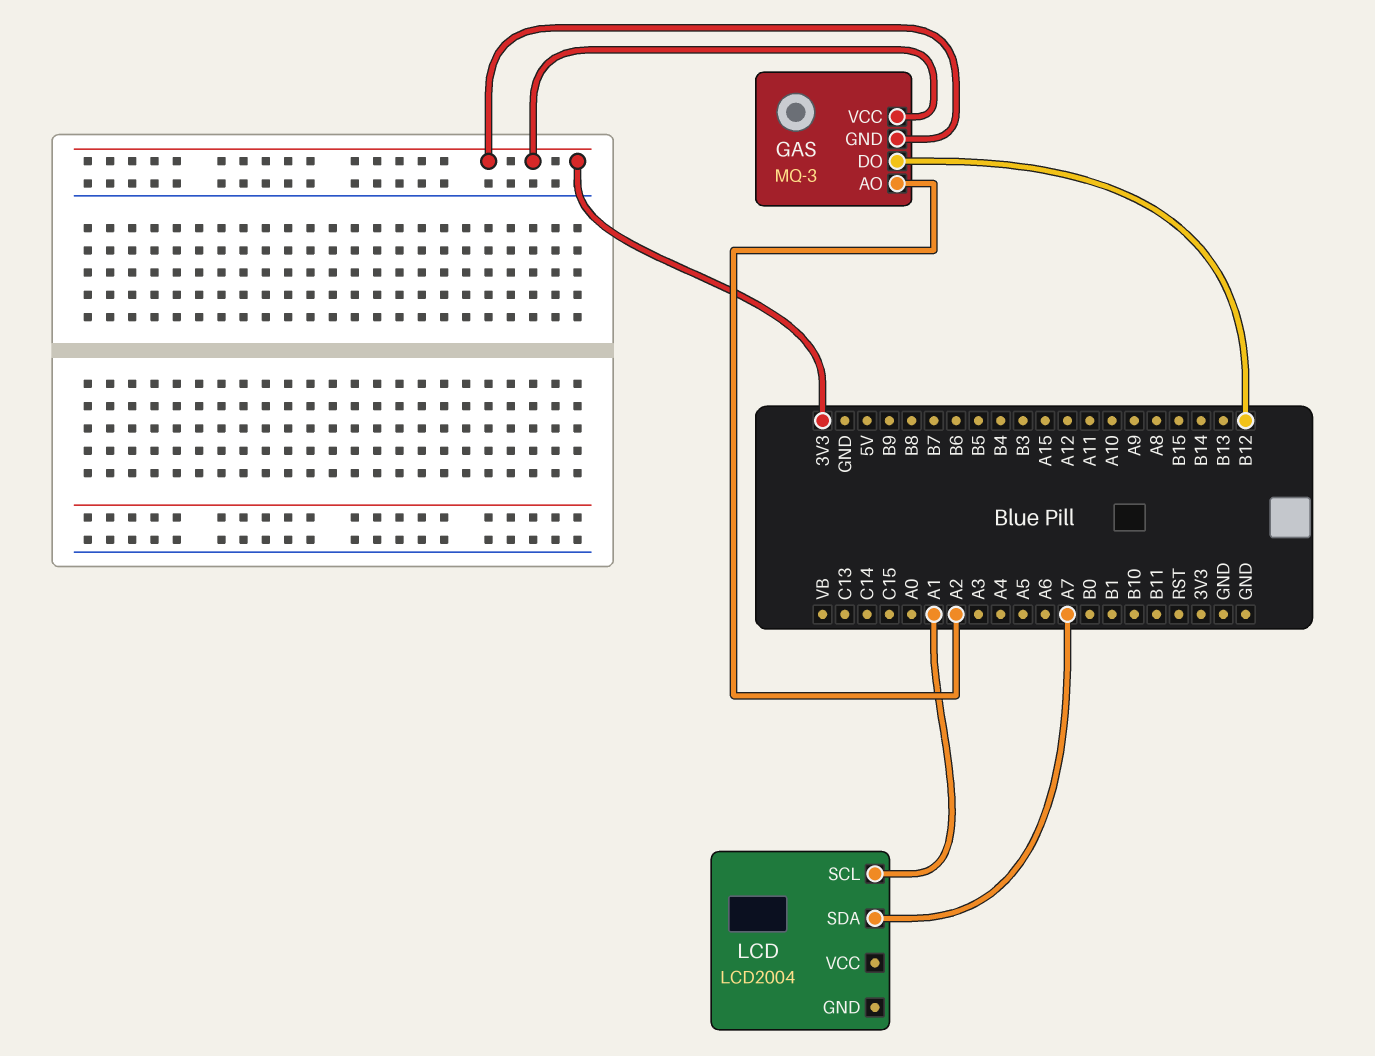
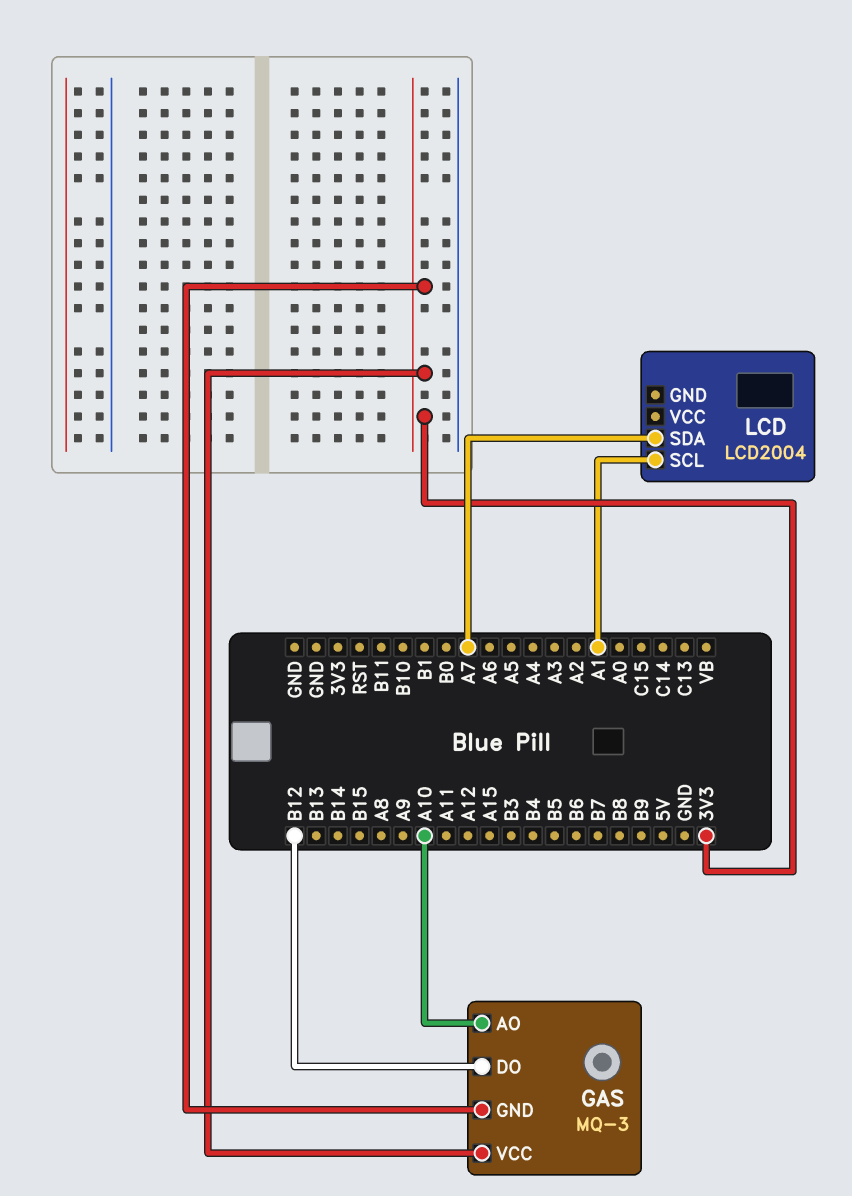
GAS pin AO: A2 -> A10

